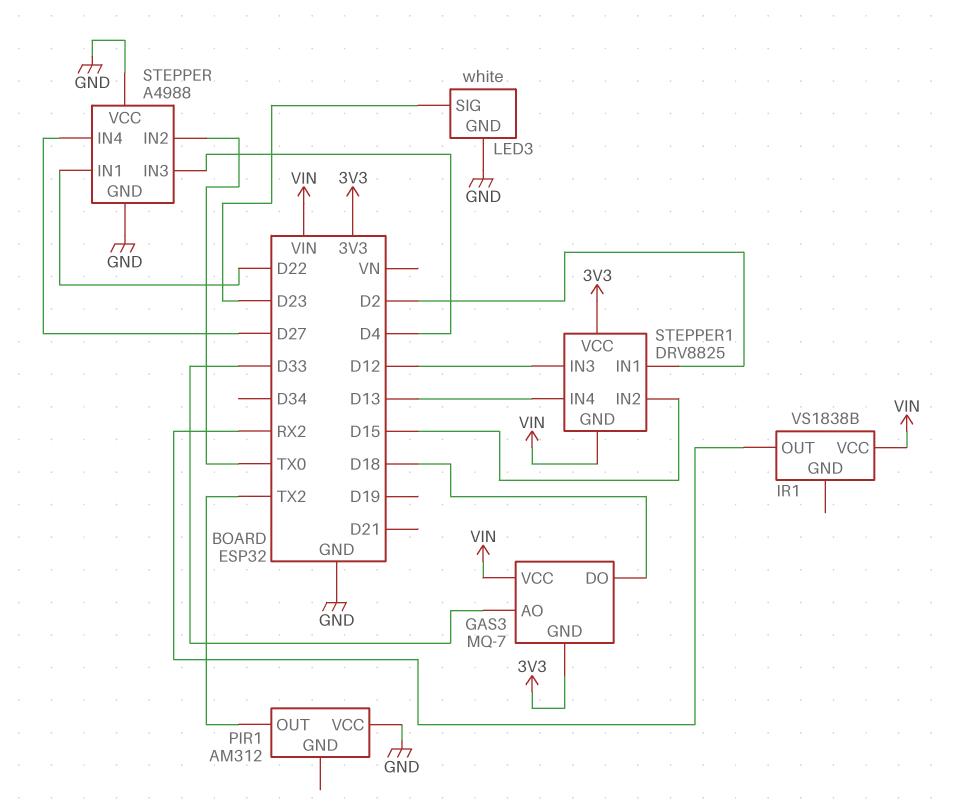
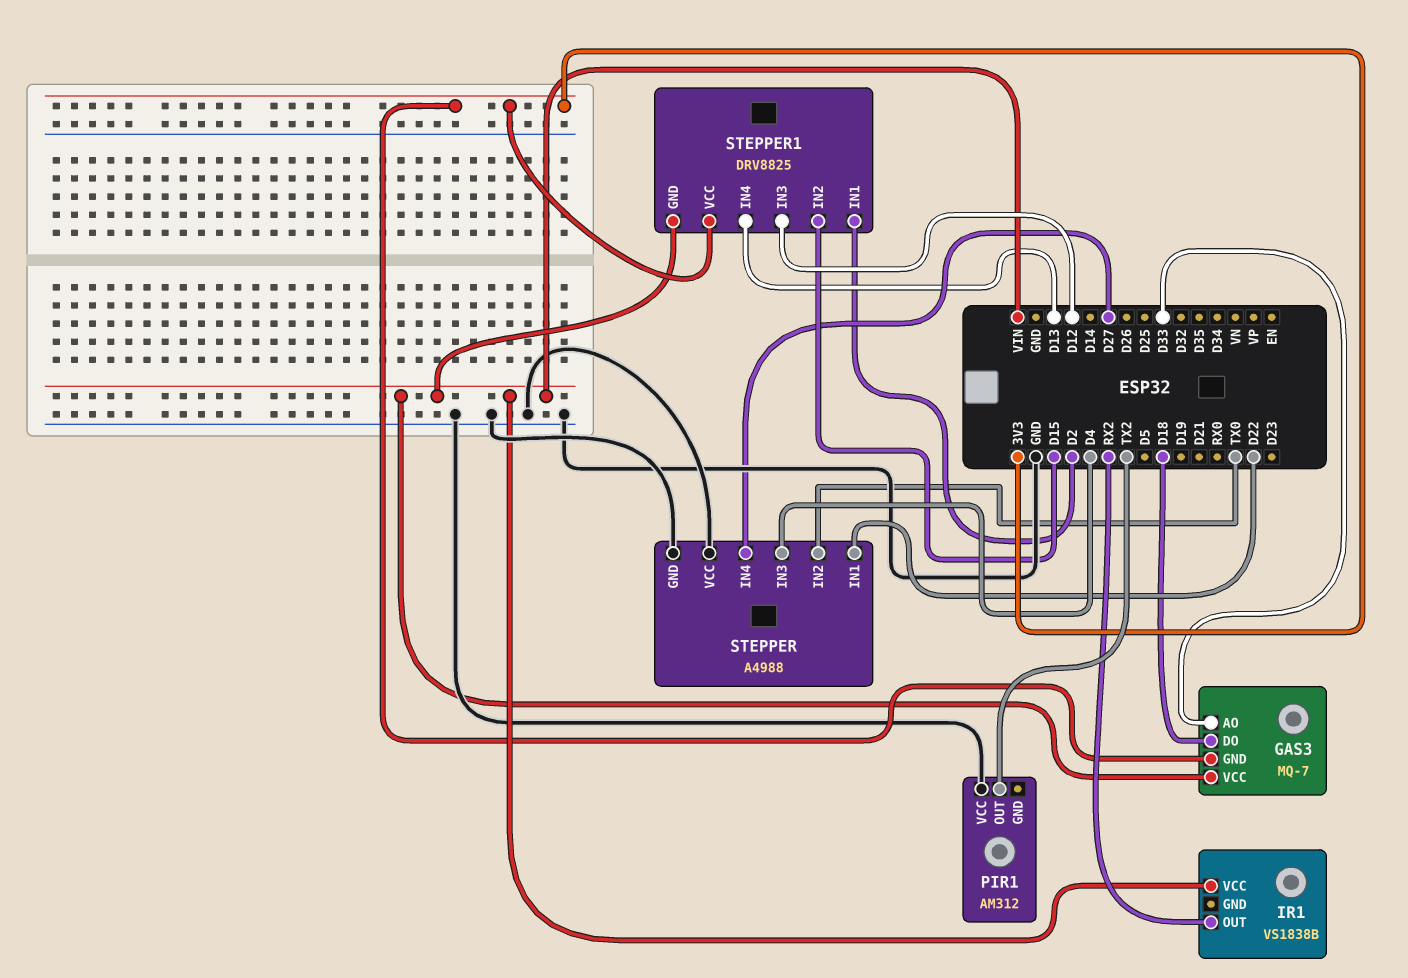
LED3: white -> none
LED3 pin GND: GND -> none
LED3 pin SIG: D23 -> none

